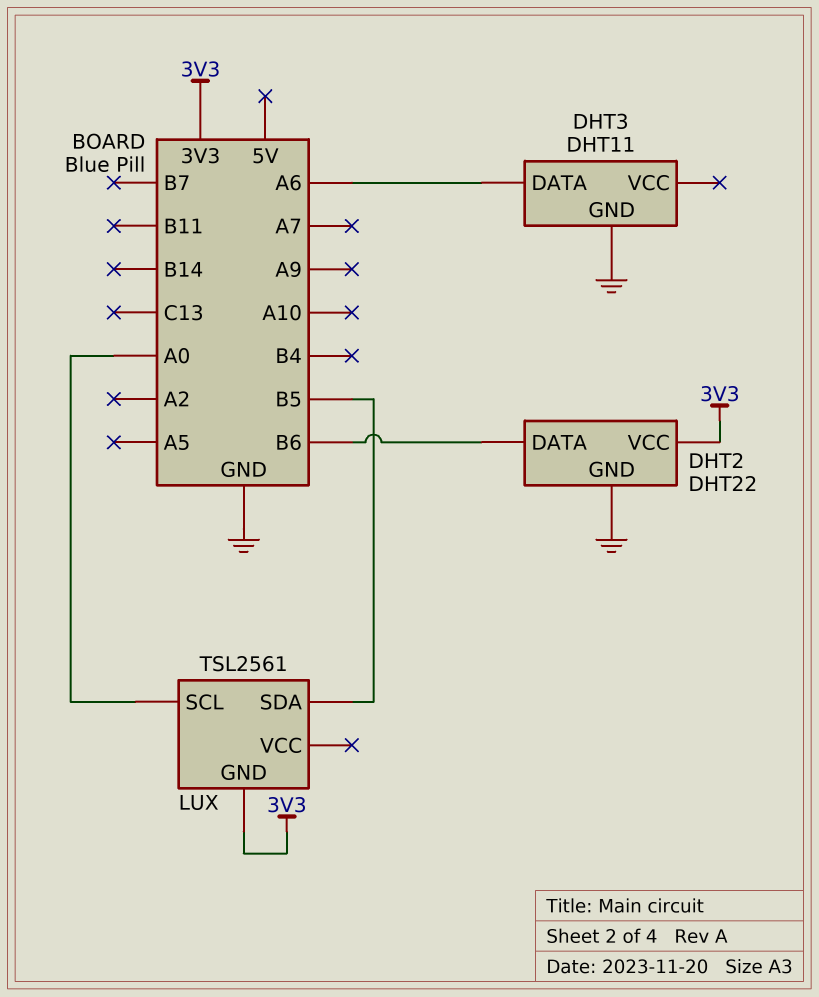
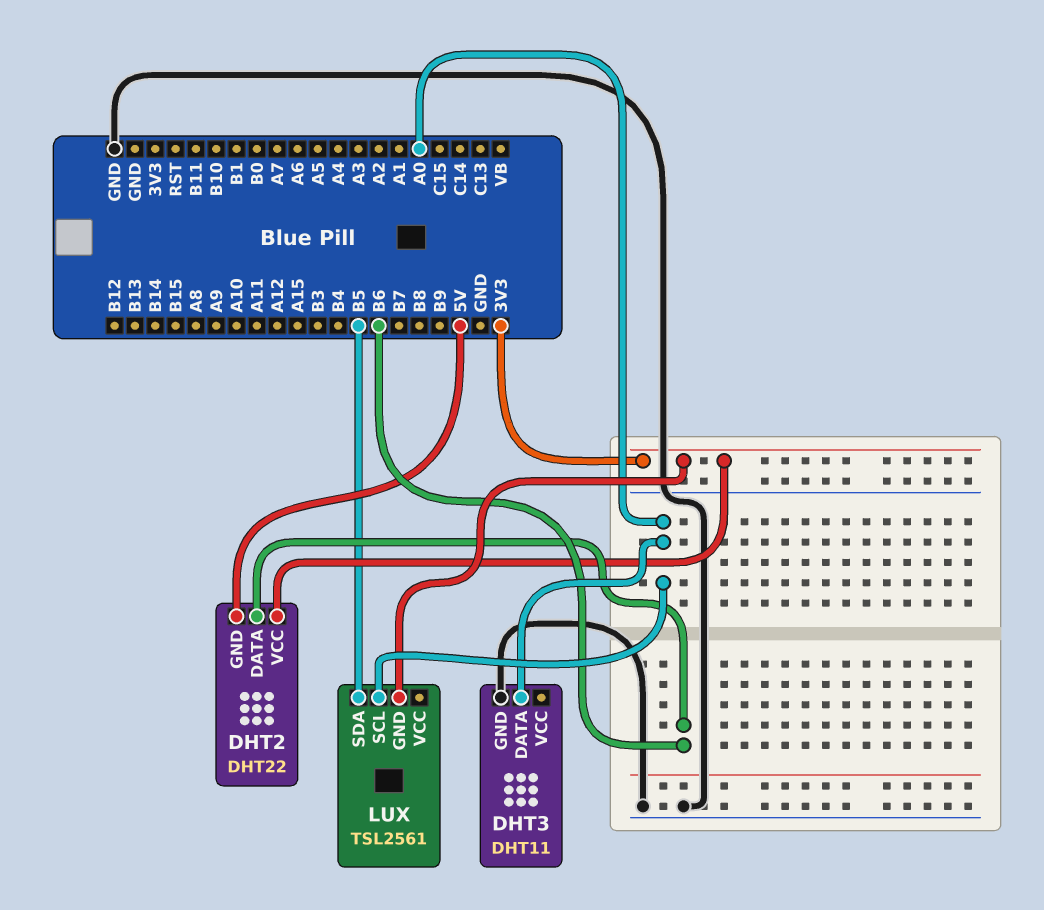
DHT2 pin GND: GND -> 5V
DHT3 pin DATA: A6 -> A0

